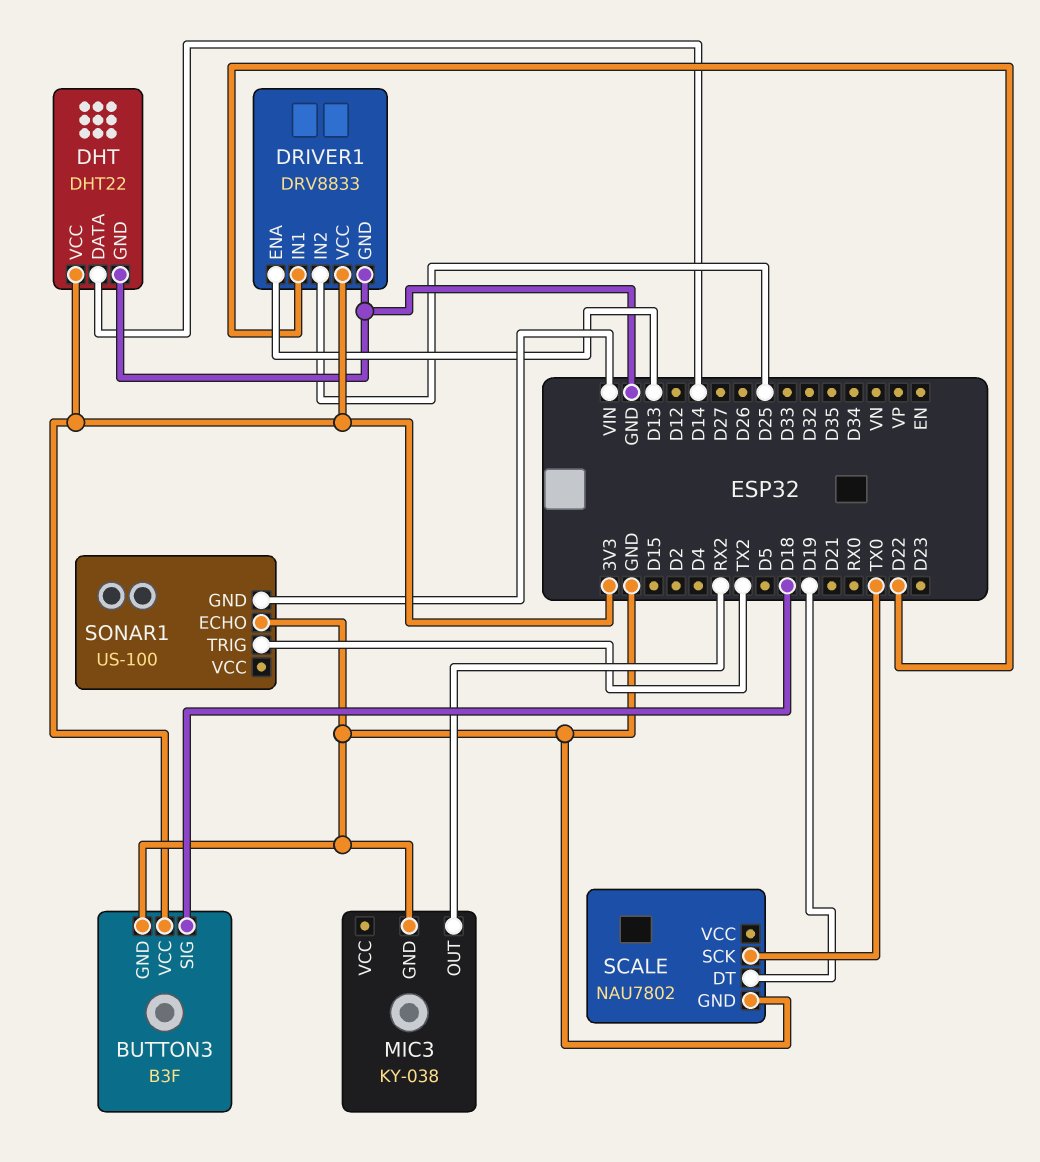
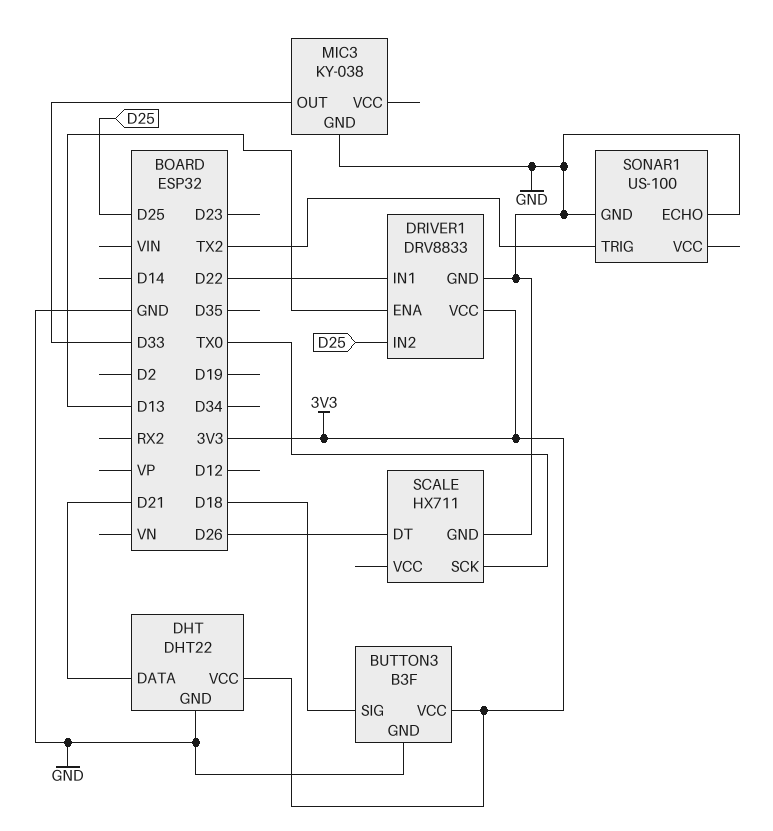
DHT pin DATA: D14 -> D21
MIC3 pin OUT: RX2 -> D33
SCALE: NAU7802 -> HX711
SCALE pin DT: D19 -> D26
SONAR1 pin GND: VIN -> GND

